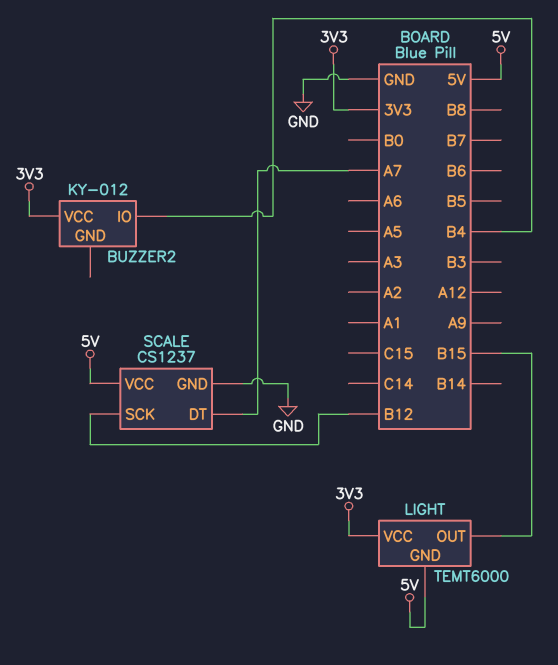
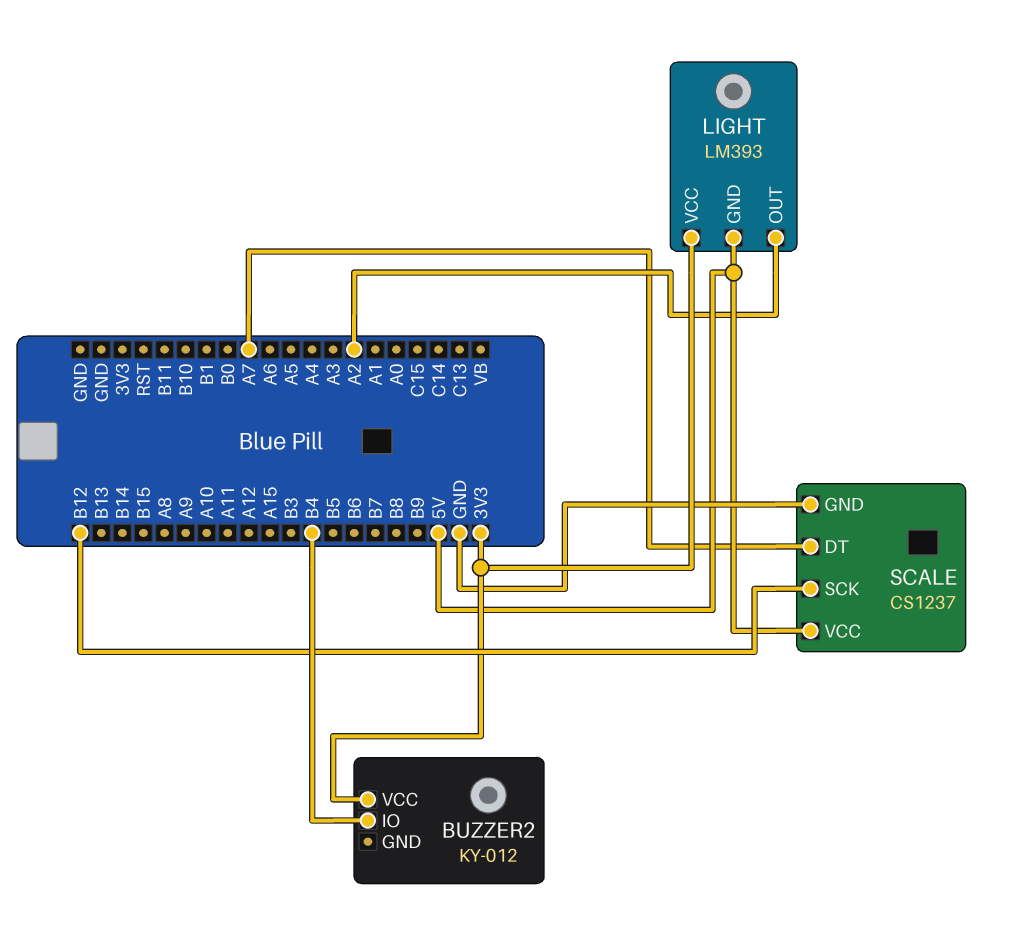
LIGHT: TEMT6000 -> LM393
LIGHT pin OUT: B15 -> A2

